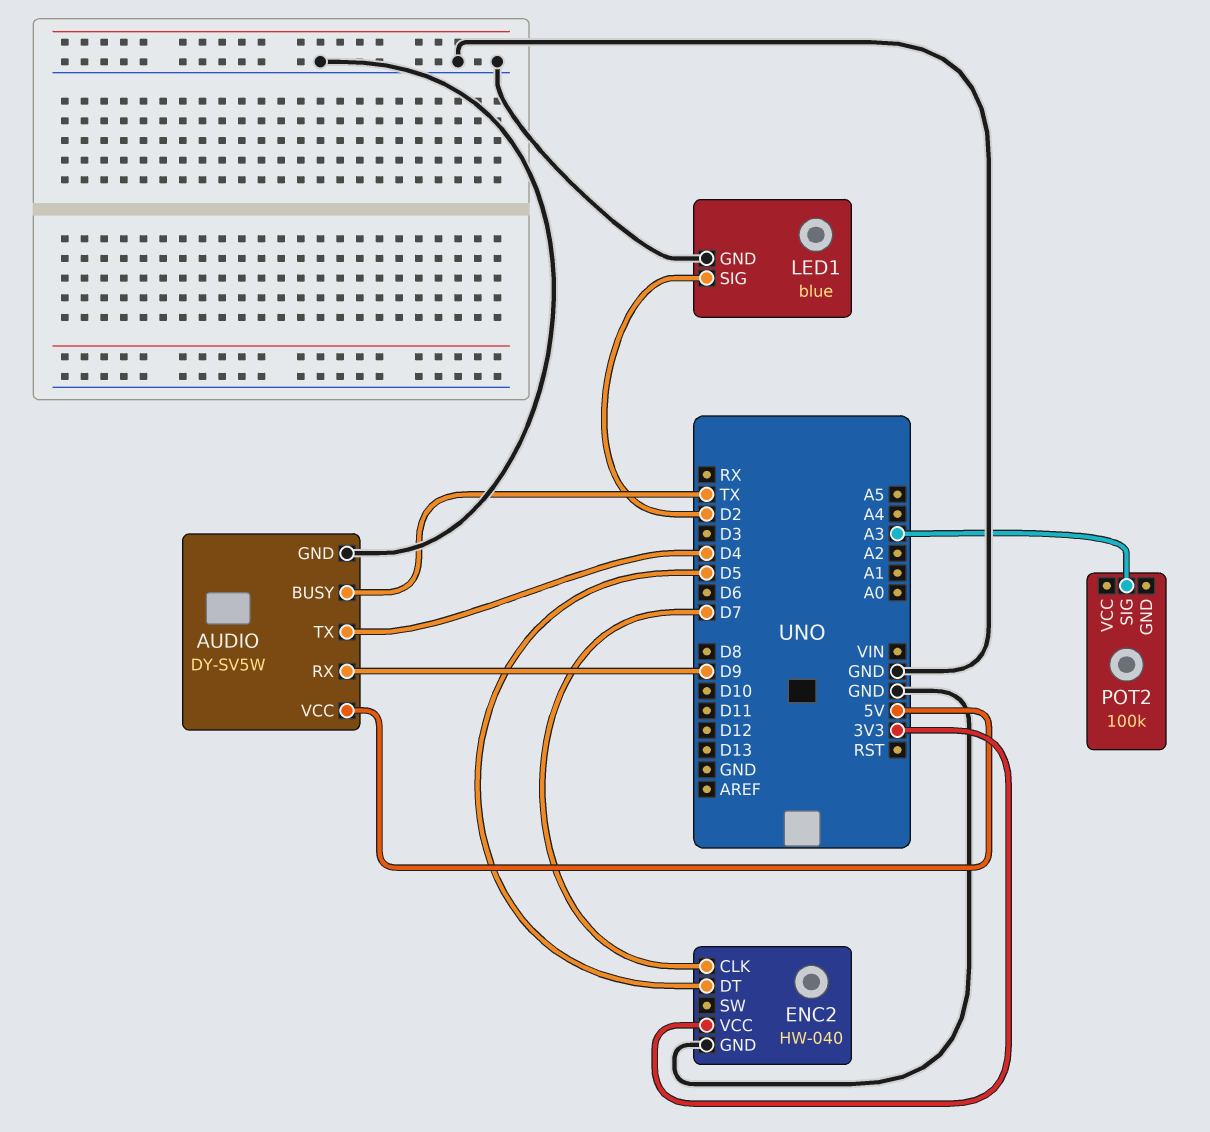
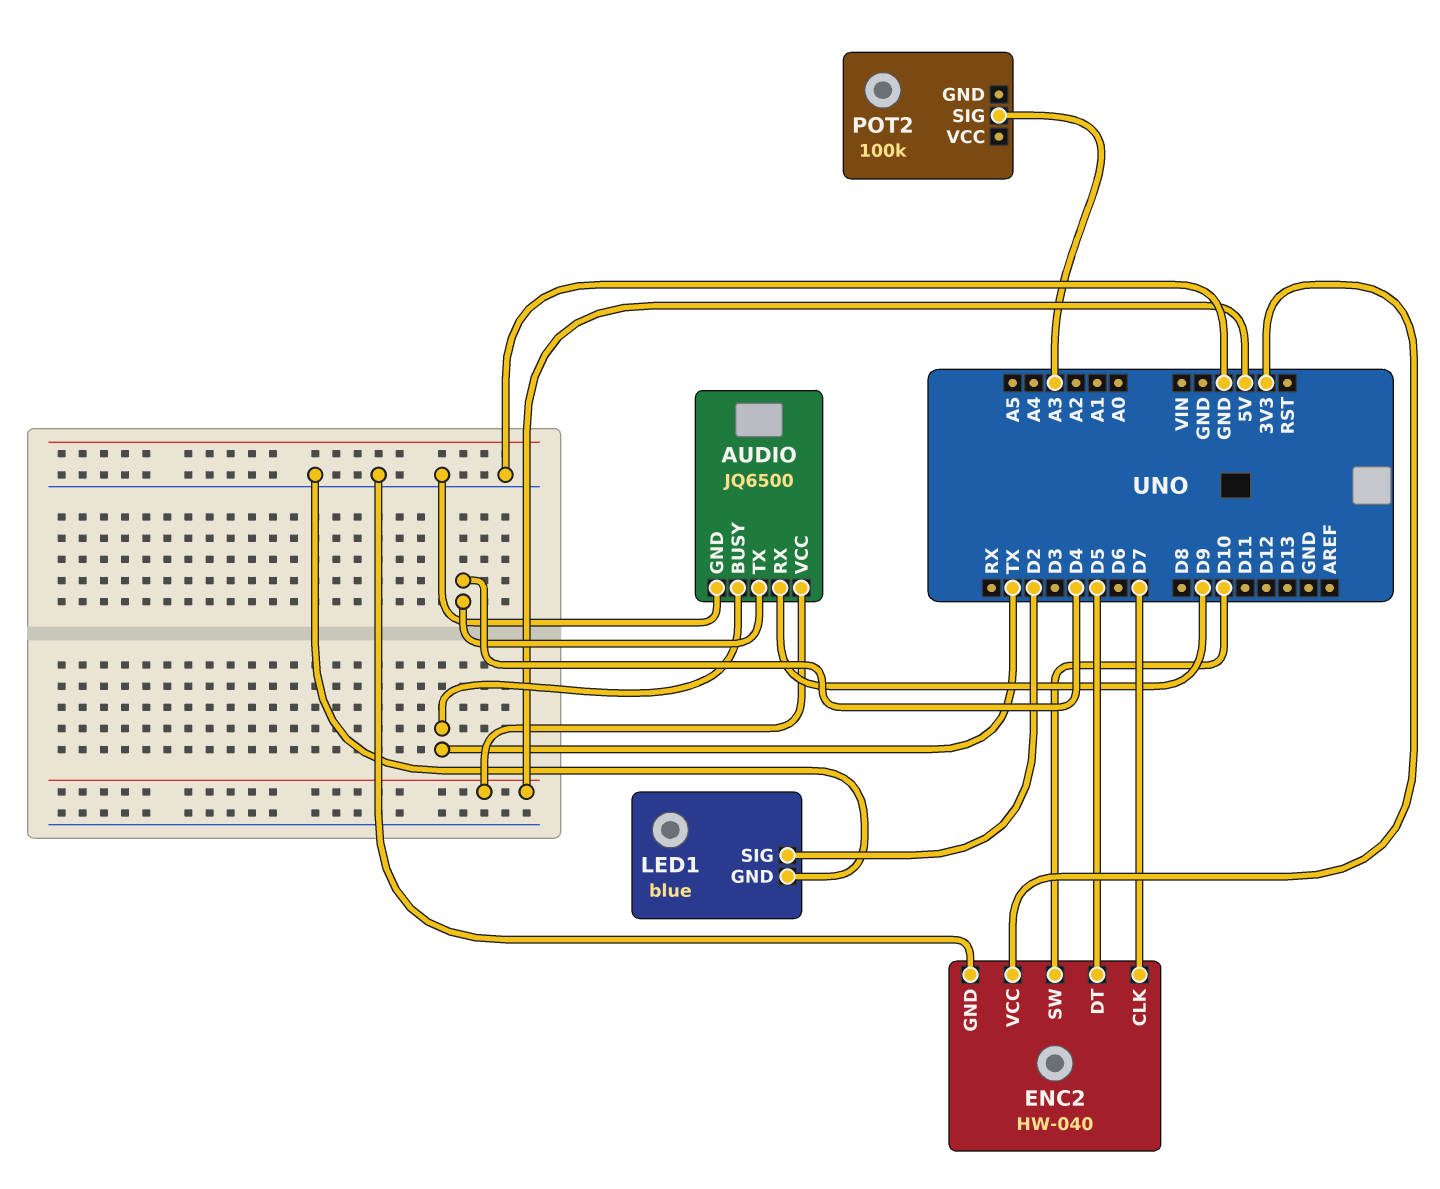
AUDIO: DY-SV5W -> JQ6500
ENC2 pin SW: none -> D10

